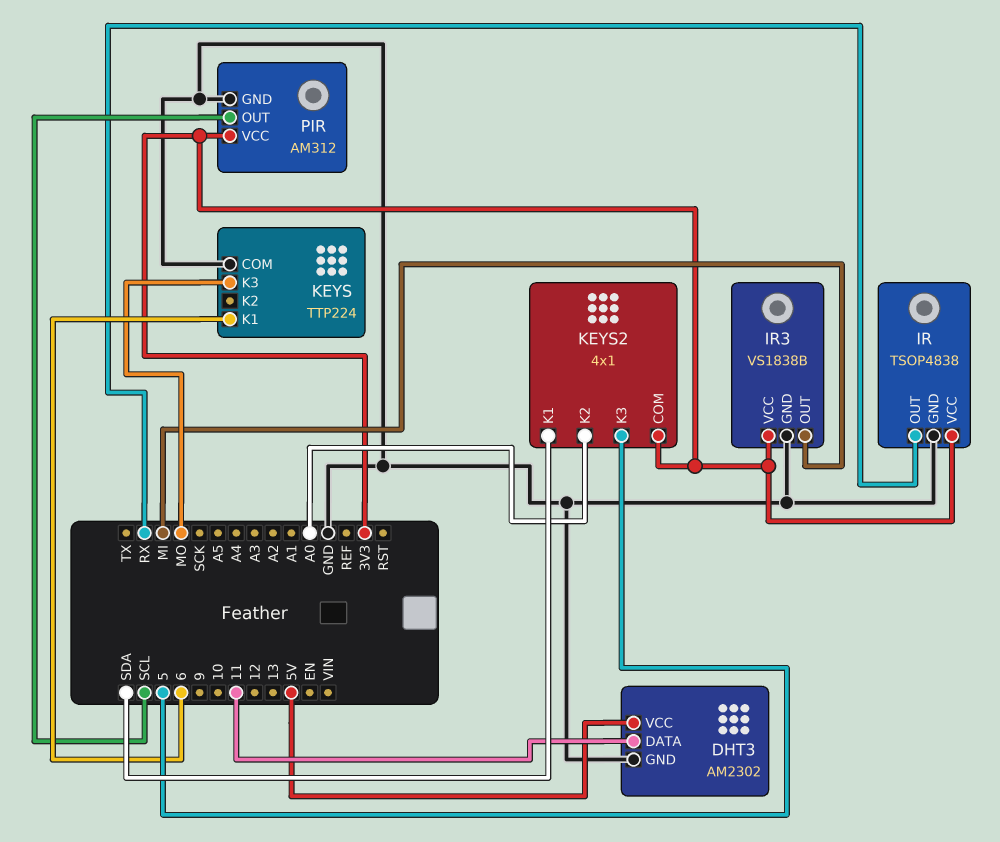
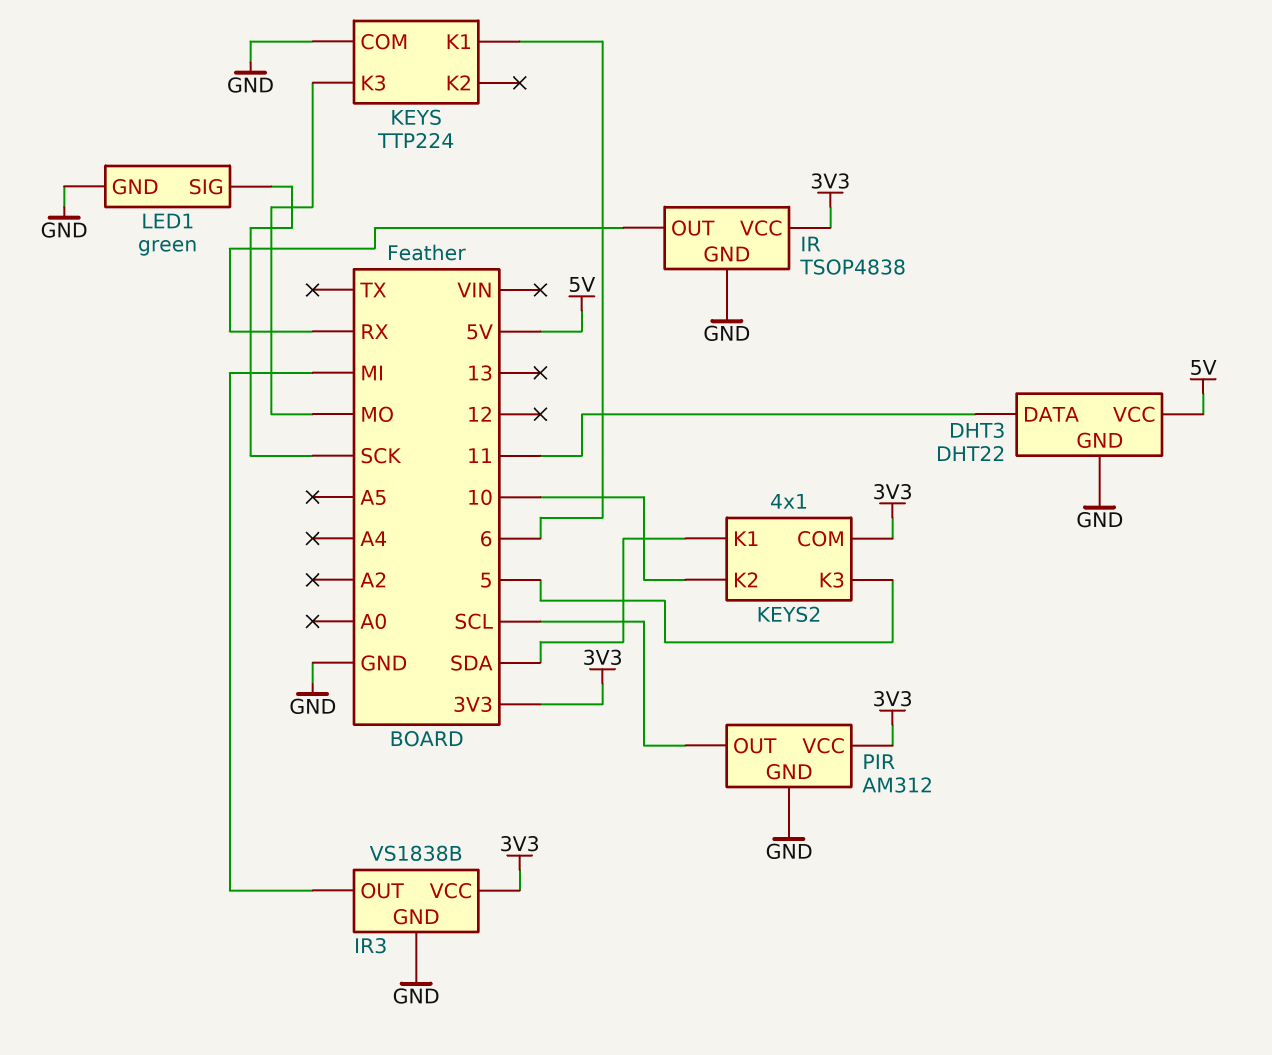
DHT3: AM2302 -> DHT22
KEYS2 pin K2: A0 -> 10
LED1: none -> green
LED1 pin GND: none -> GND
LED1 pin SIG: none -> SCK

